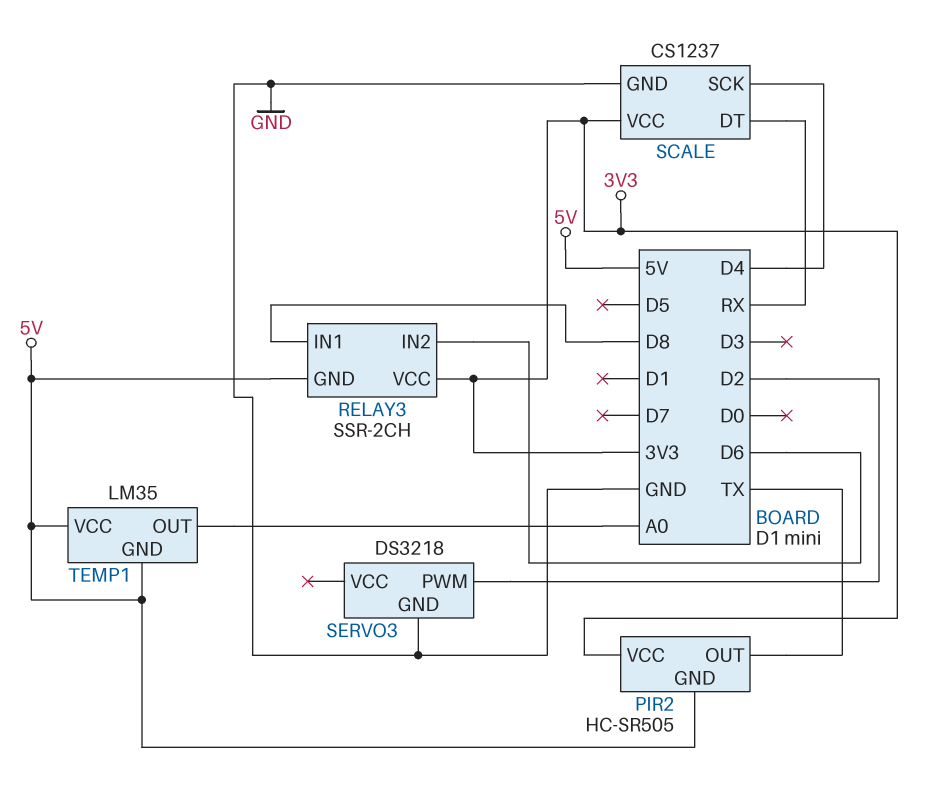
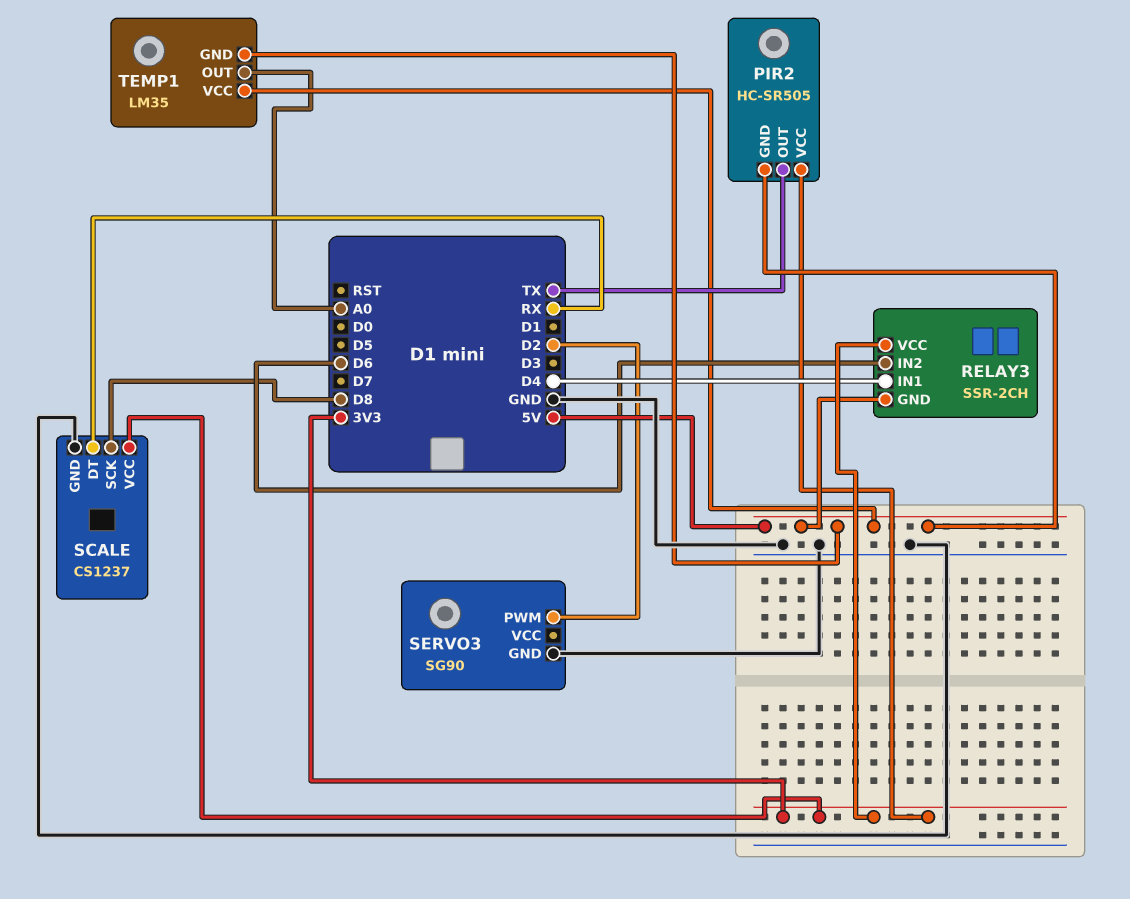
RELAY3 pin IN1: D8 -> D4
SCALE pin SCK: D4 -> D8
SERVO3: DS3218 -> SG90

